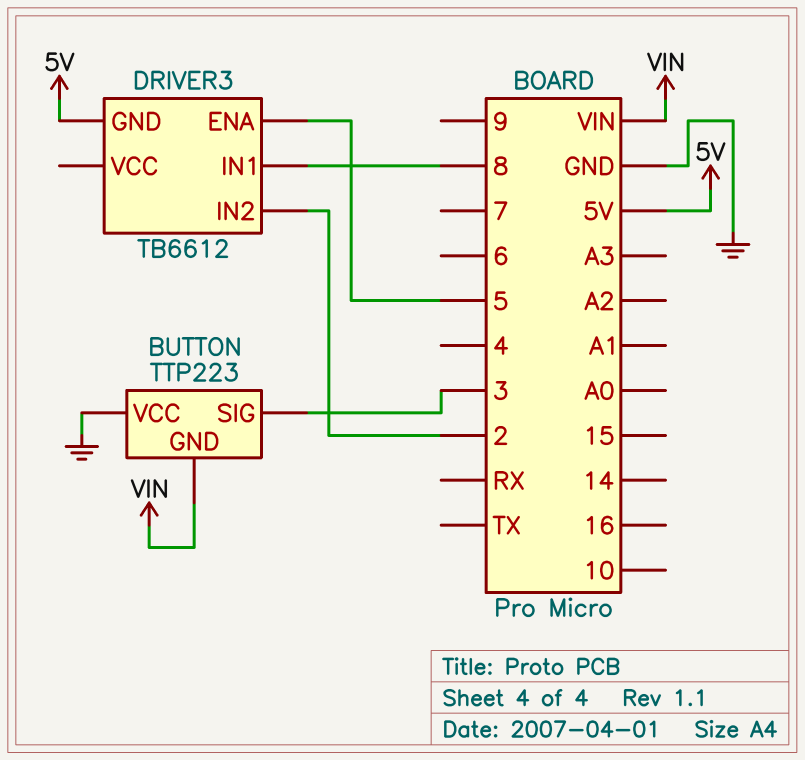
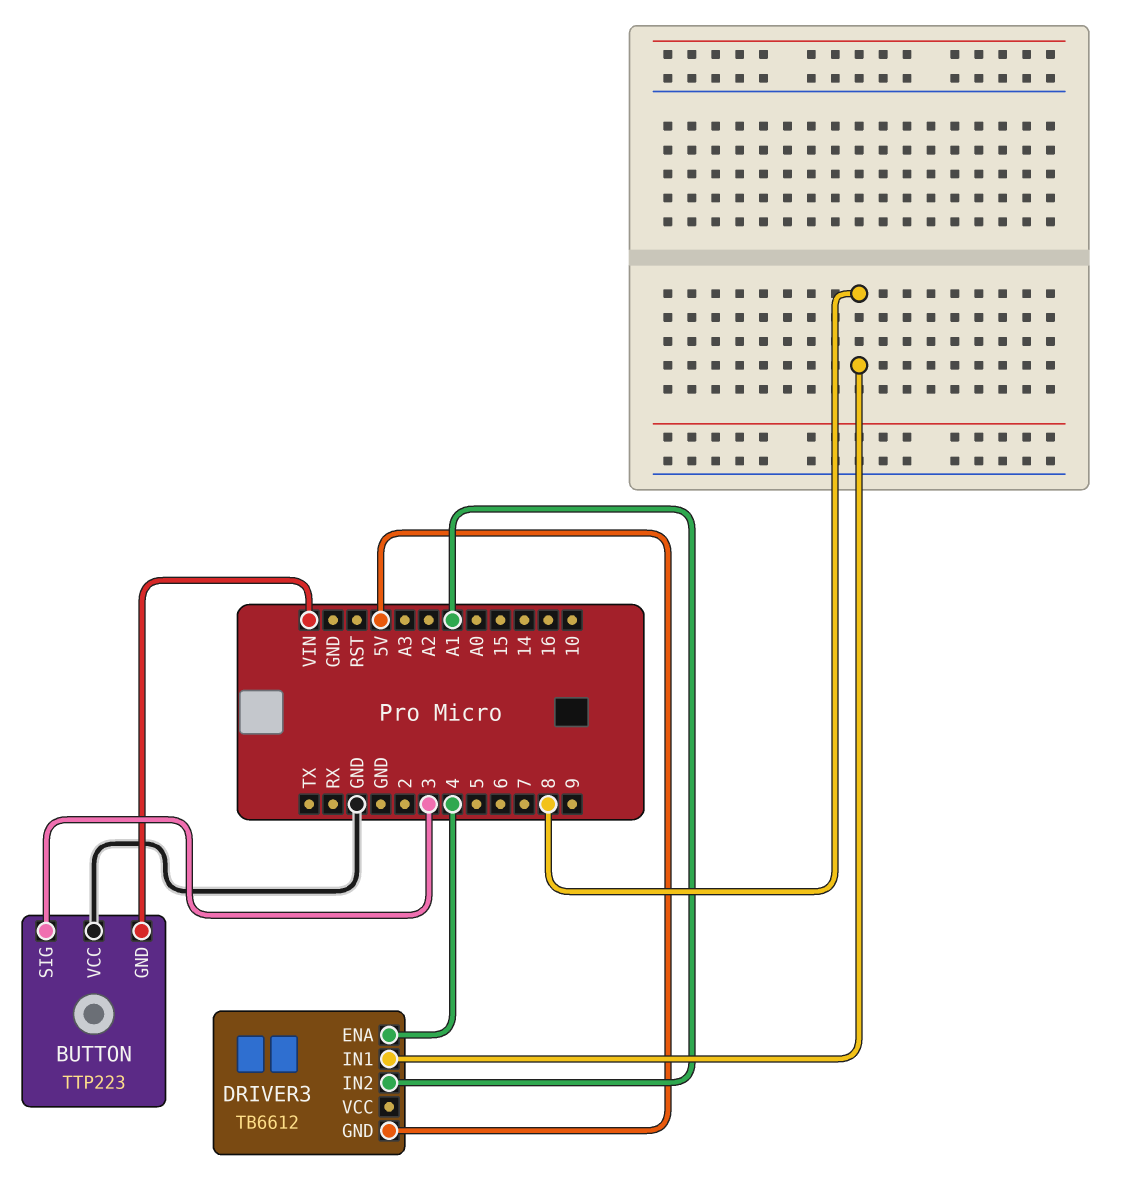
DRIVER3 pin ENA: 5 -> 4
DRIVER3 pin IN2: 2 -> A1

